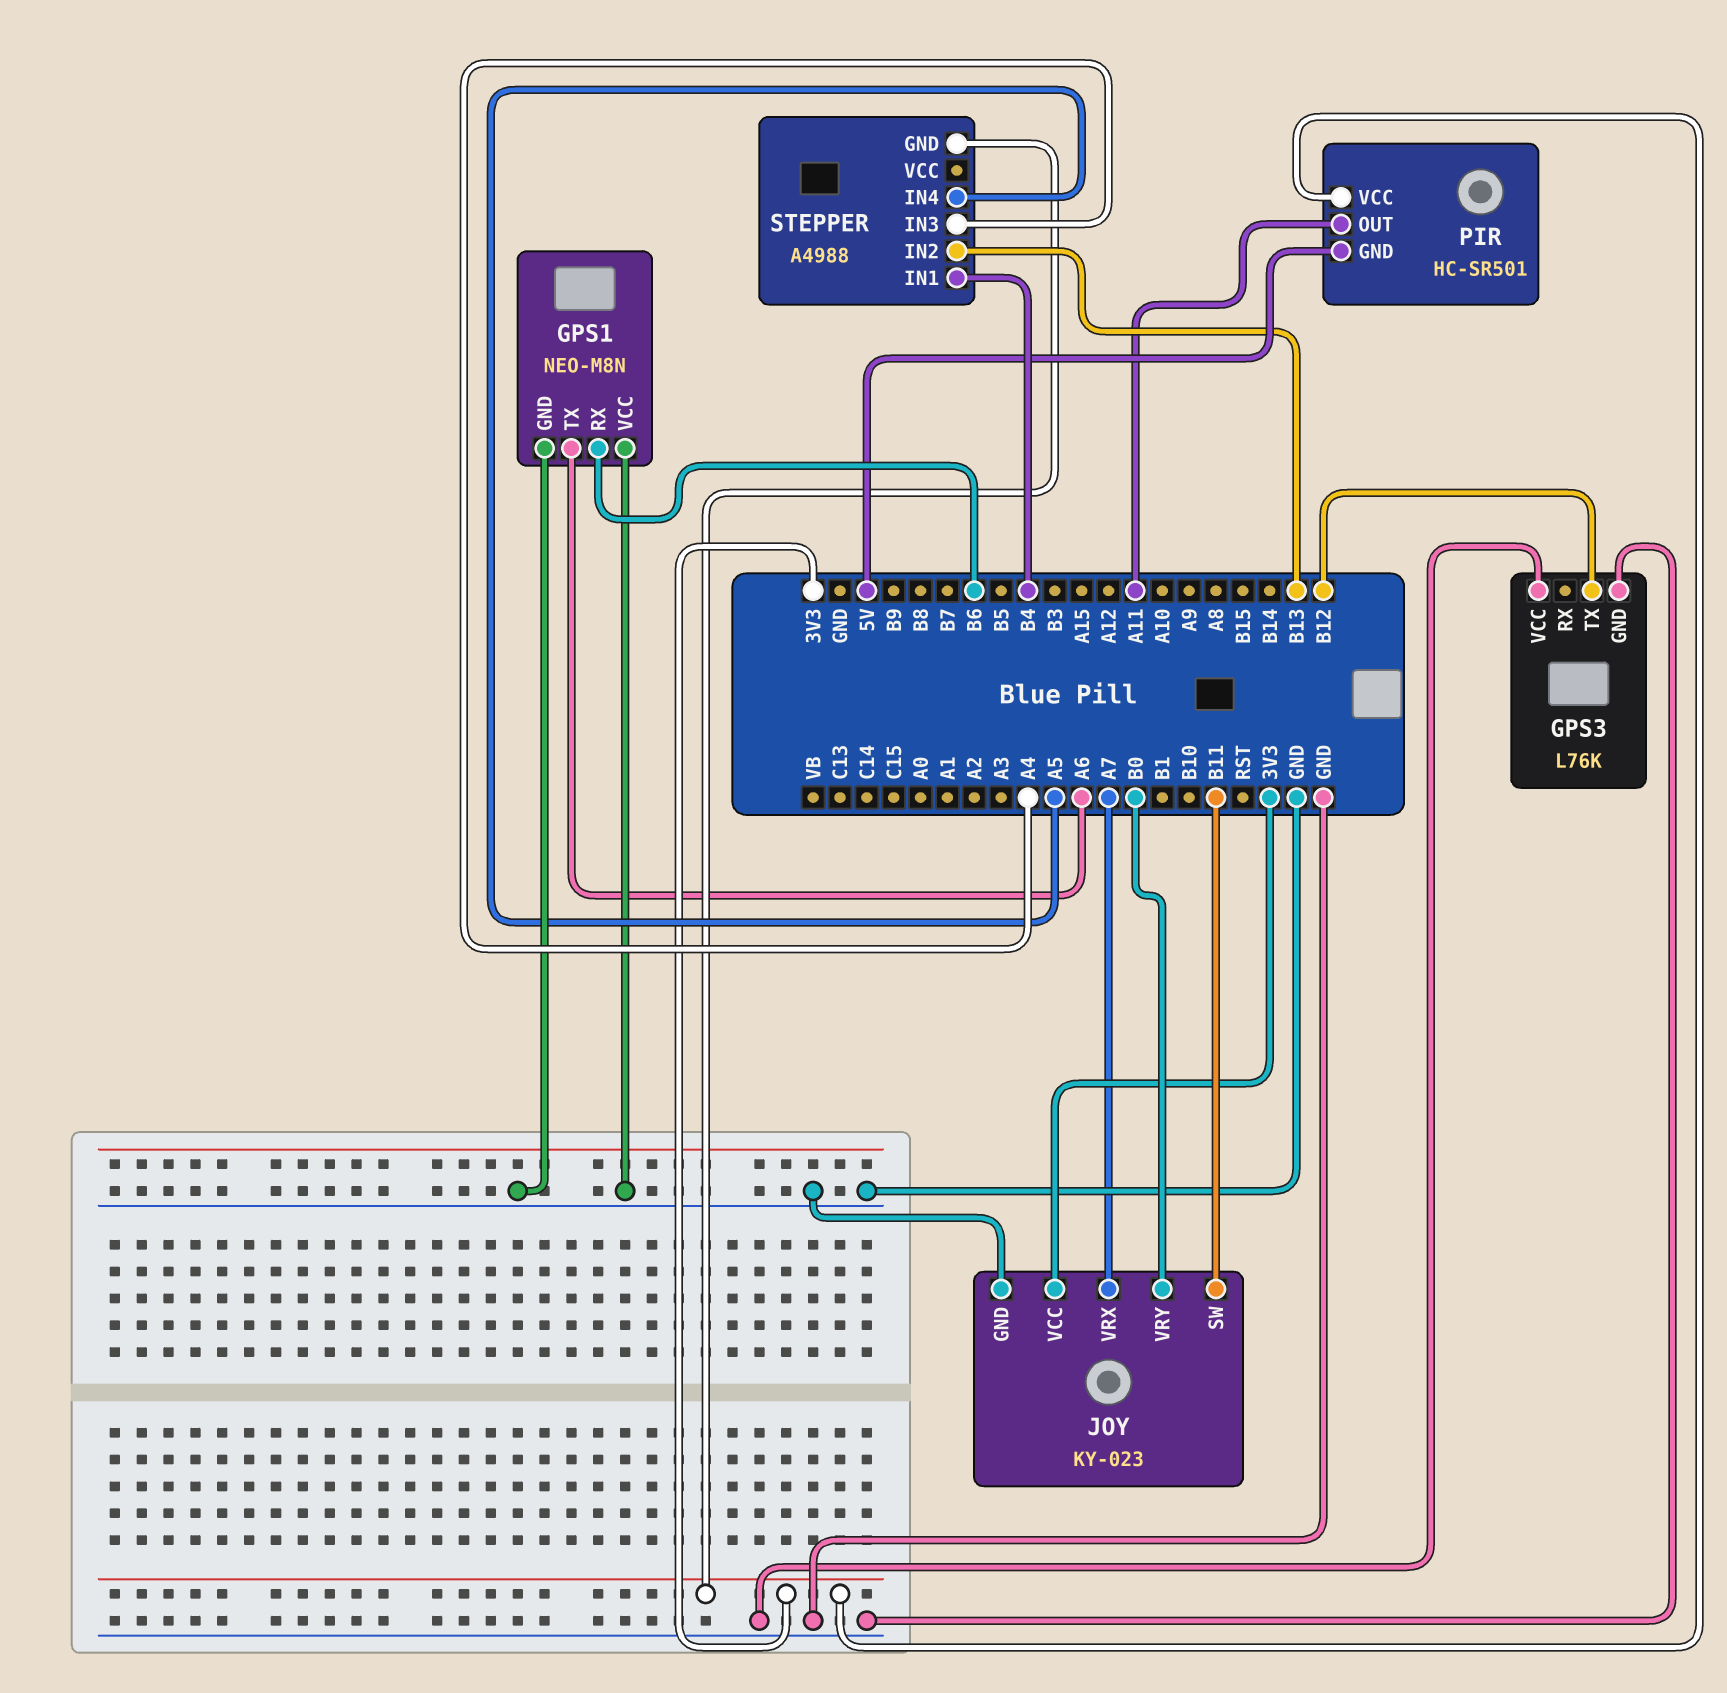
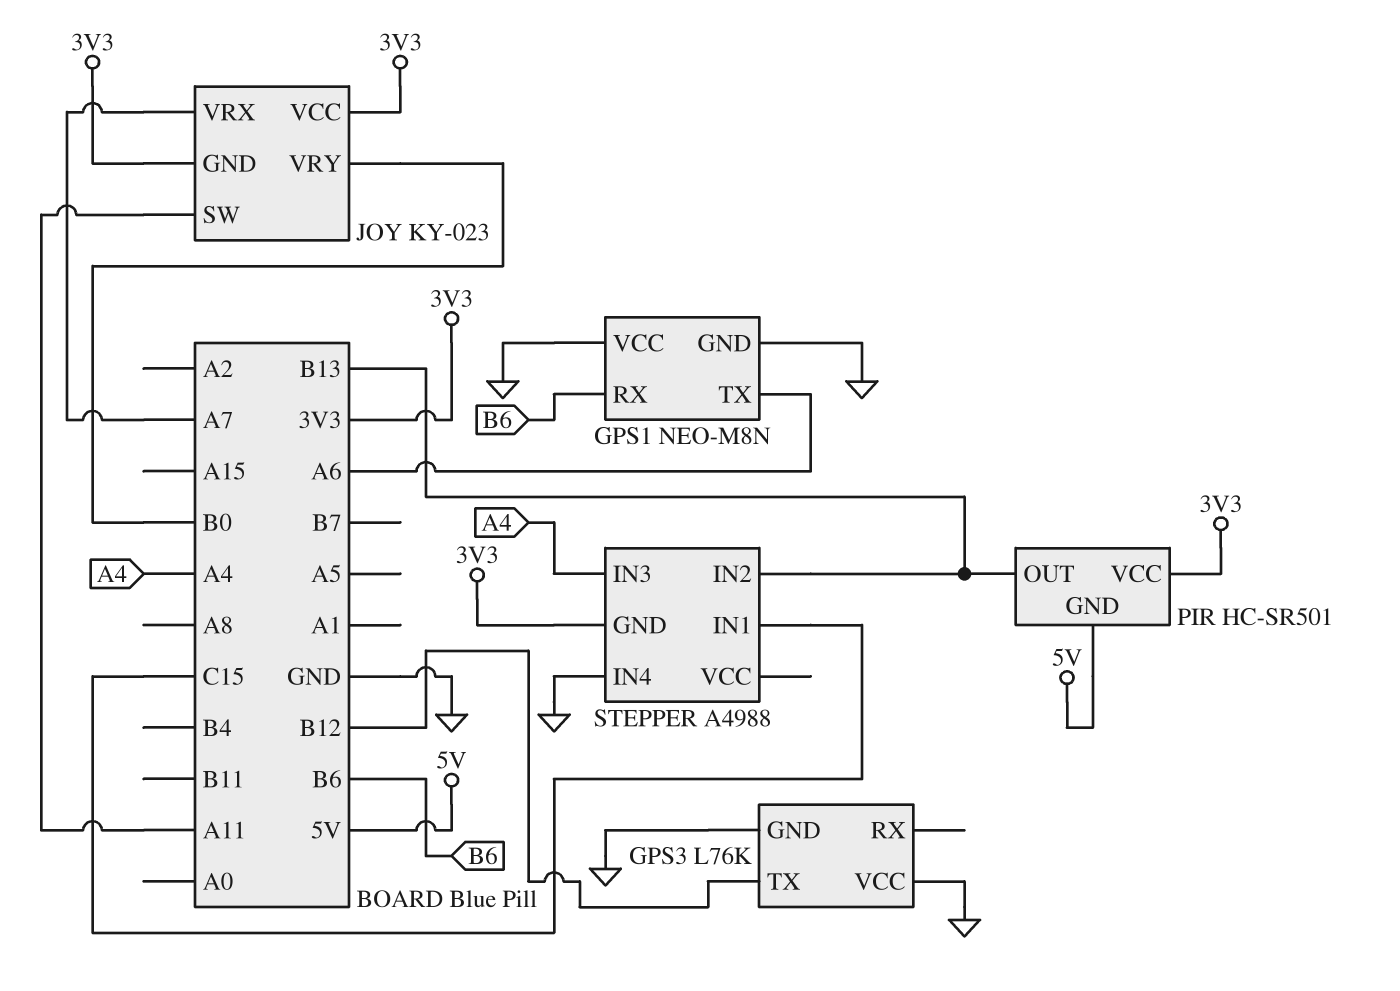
JOY pin GND: GND -> 3V3
JOY pin SW: B11 -> A11
PIR pin OUT: A11 -> B13
STEPPER pin IN1: B4 -> C15
STEPPER pin IN4: A5 -> GND

